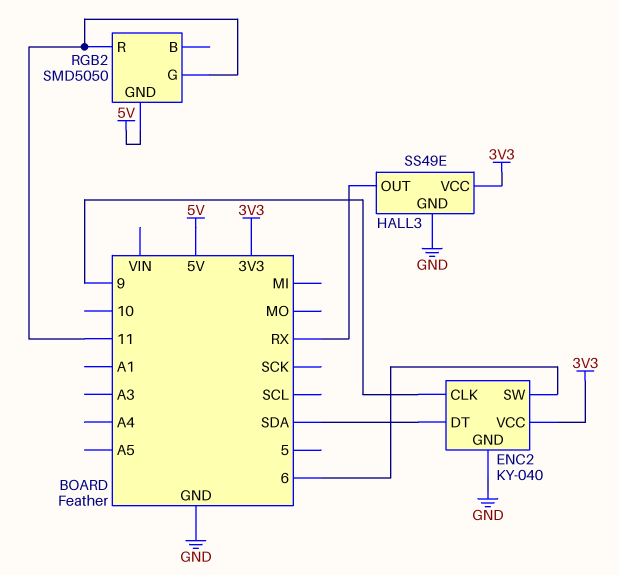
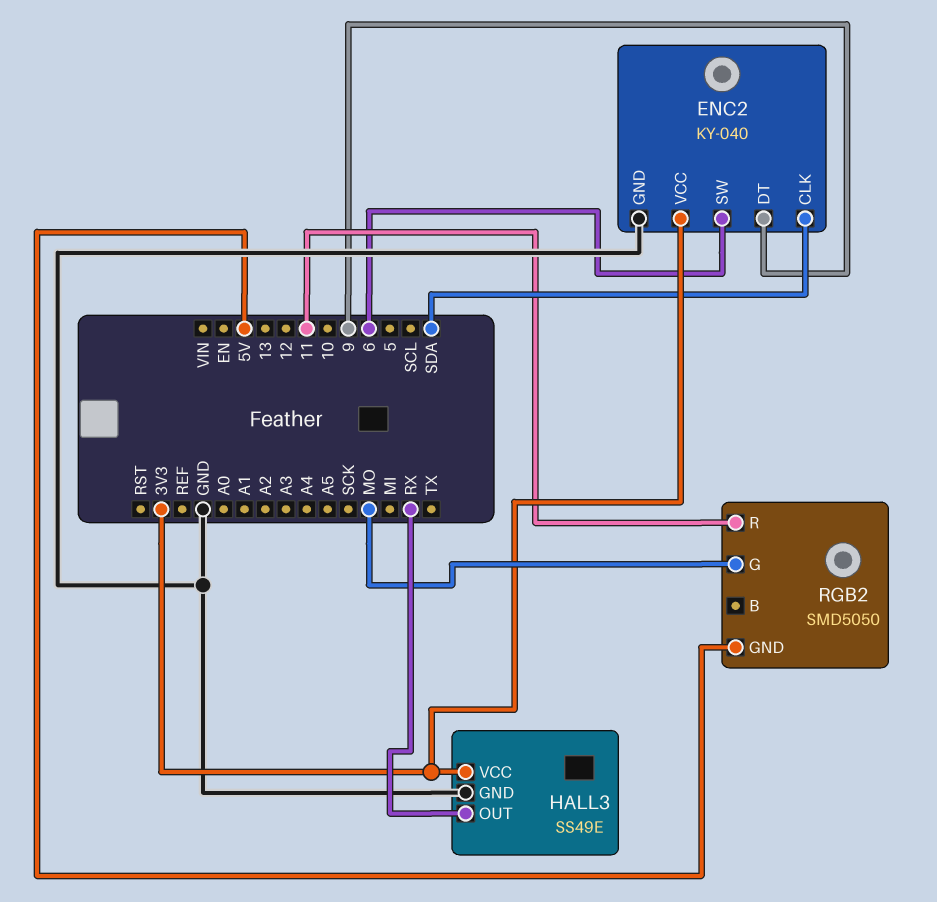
ENC2 pin CLK: 9 -> SDA
ENC2 pin DT: SDA -> 9
RGB2 pin G: 11 -> MO

